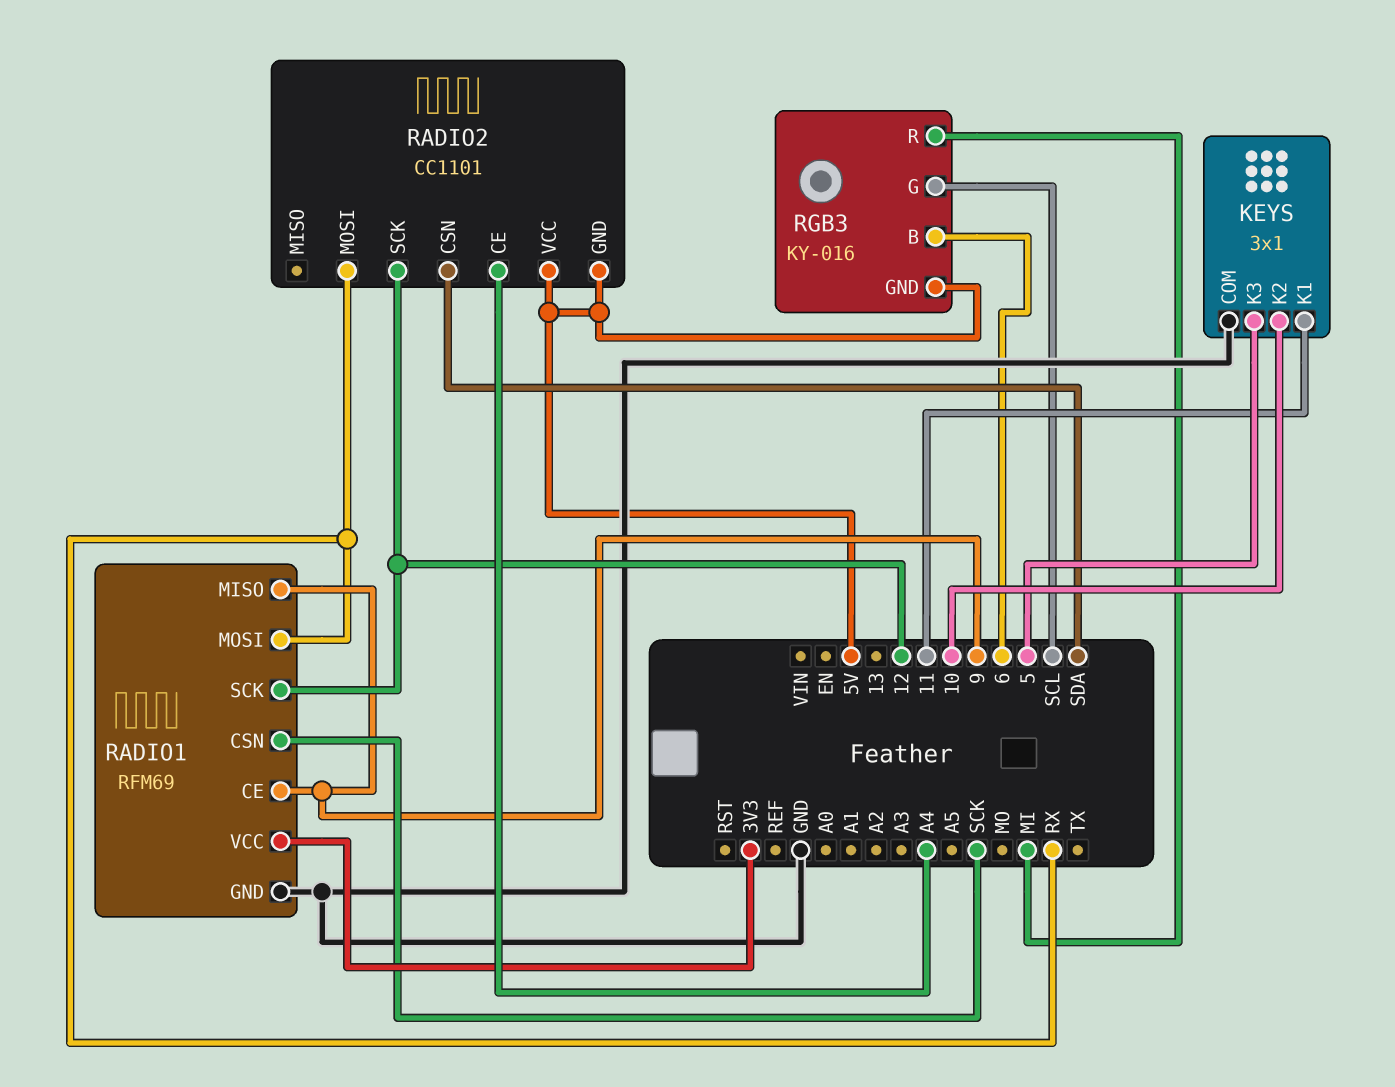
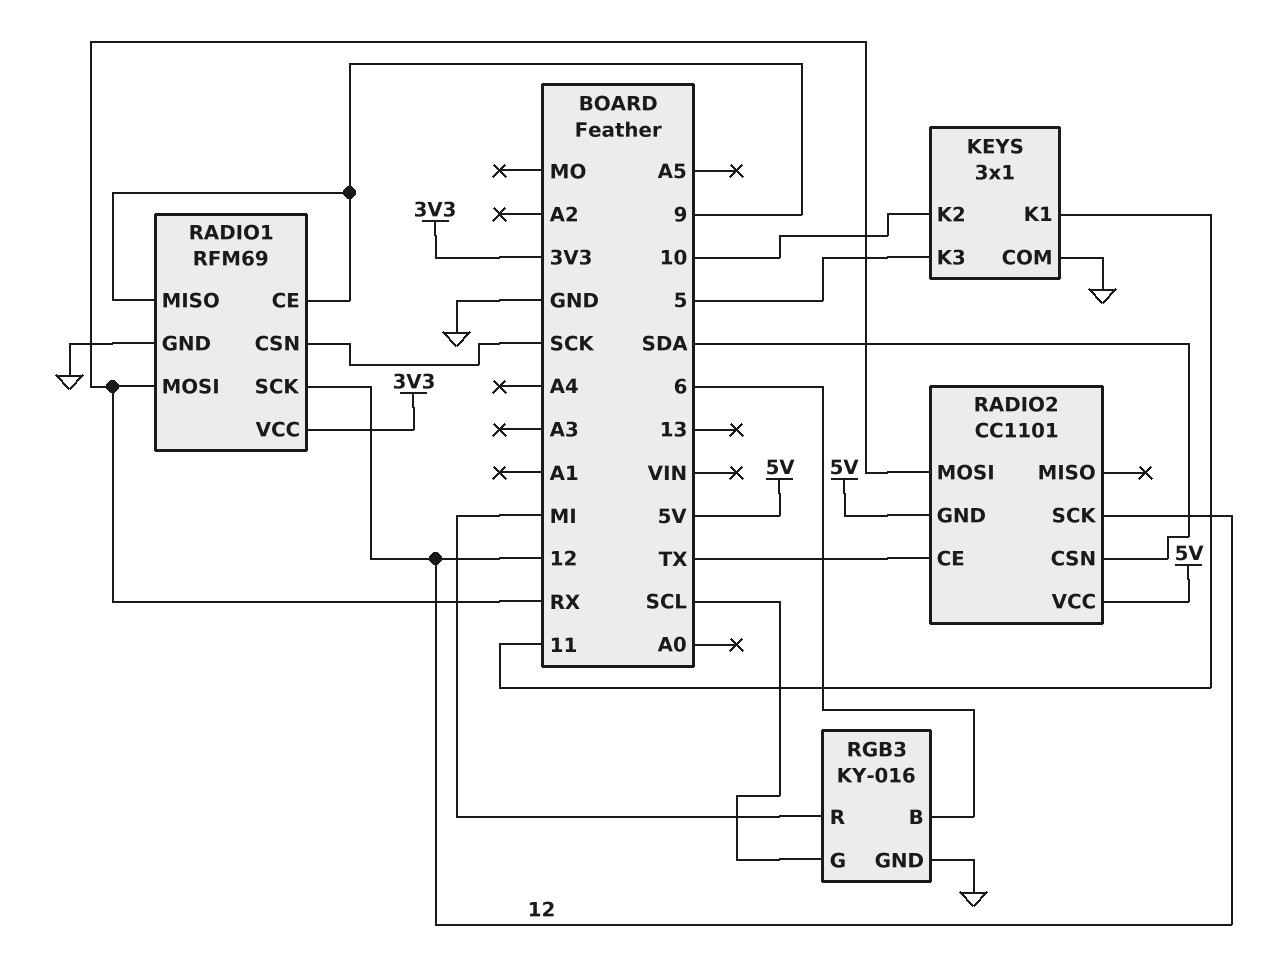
RADIO2 pin CE: A4 -> TX
RGB3 pin GND: 5V -> GND

